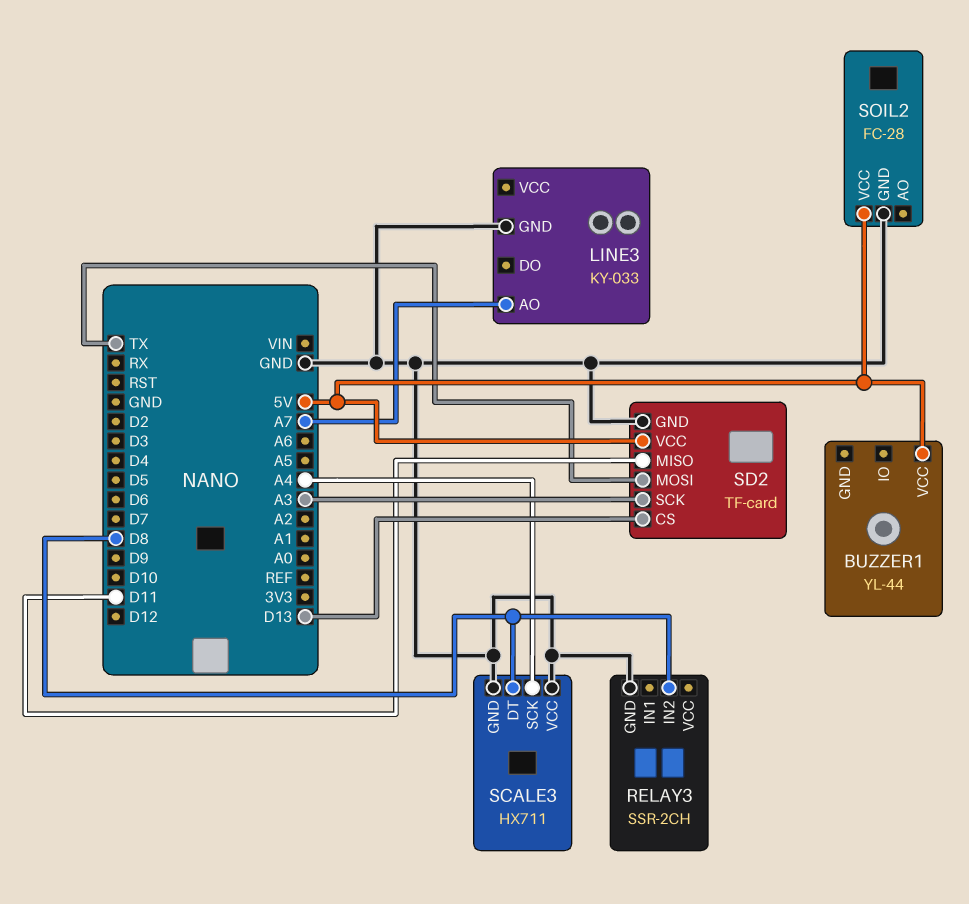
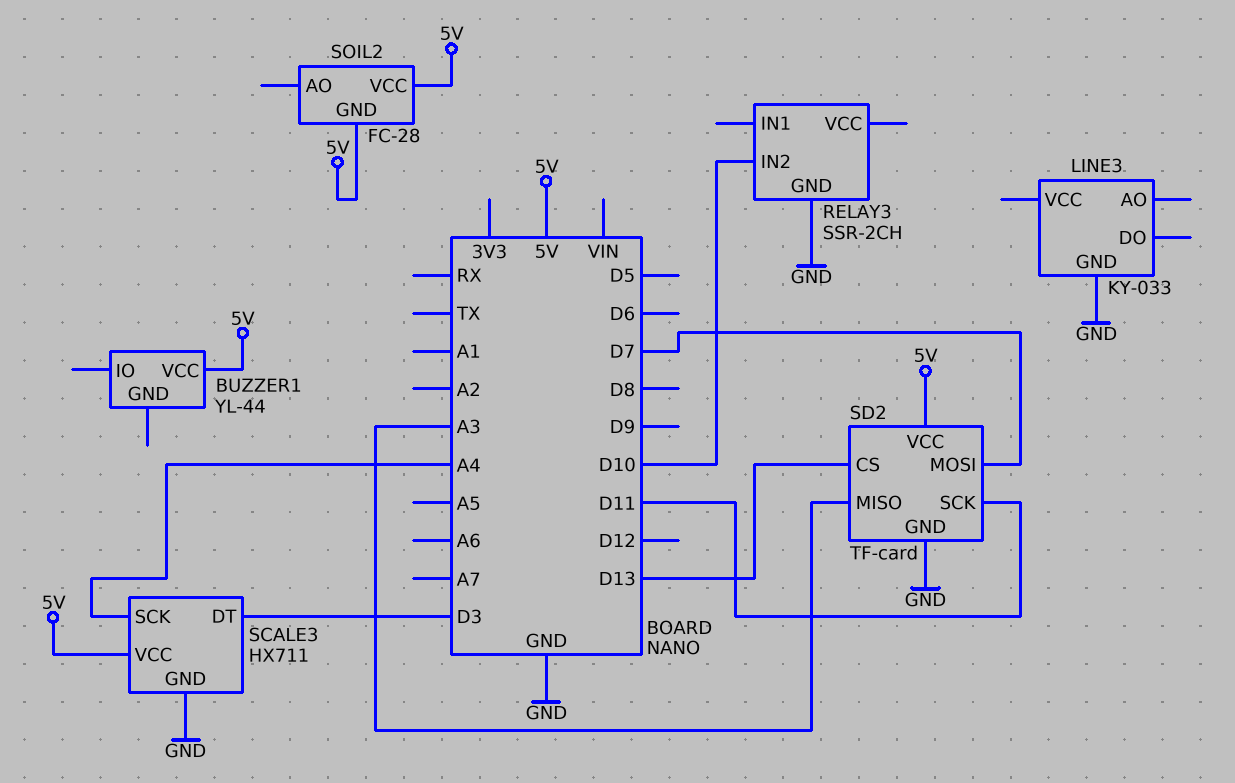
LINE3 pin AO: A7 -> none
RELAY3 pin IN2: D8 -> D10
SCALE3 pin DT: D8 -> D3
SCALE3 pin VCC: GND -> 5V
SD2 pin MISO: D11 -> A3
SD2 pin MOSI: TX -> D7
SD2 pin SCK: A3 -> D11
SOIL2 pin GND: GND -> 5V

